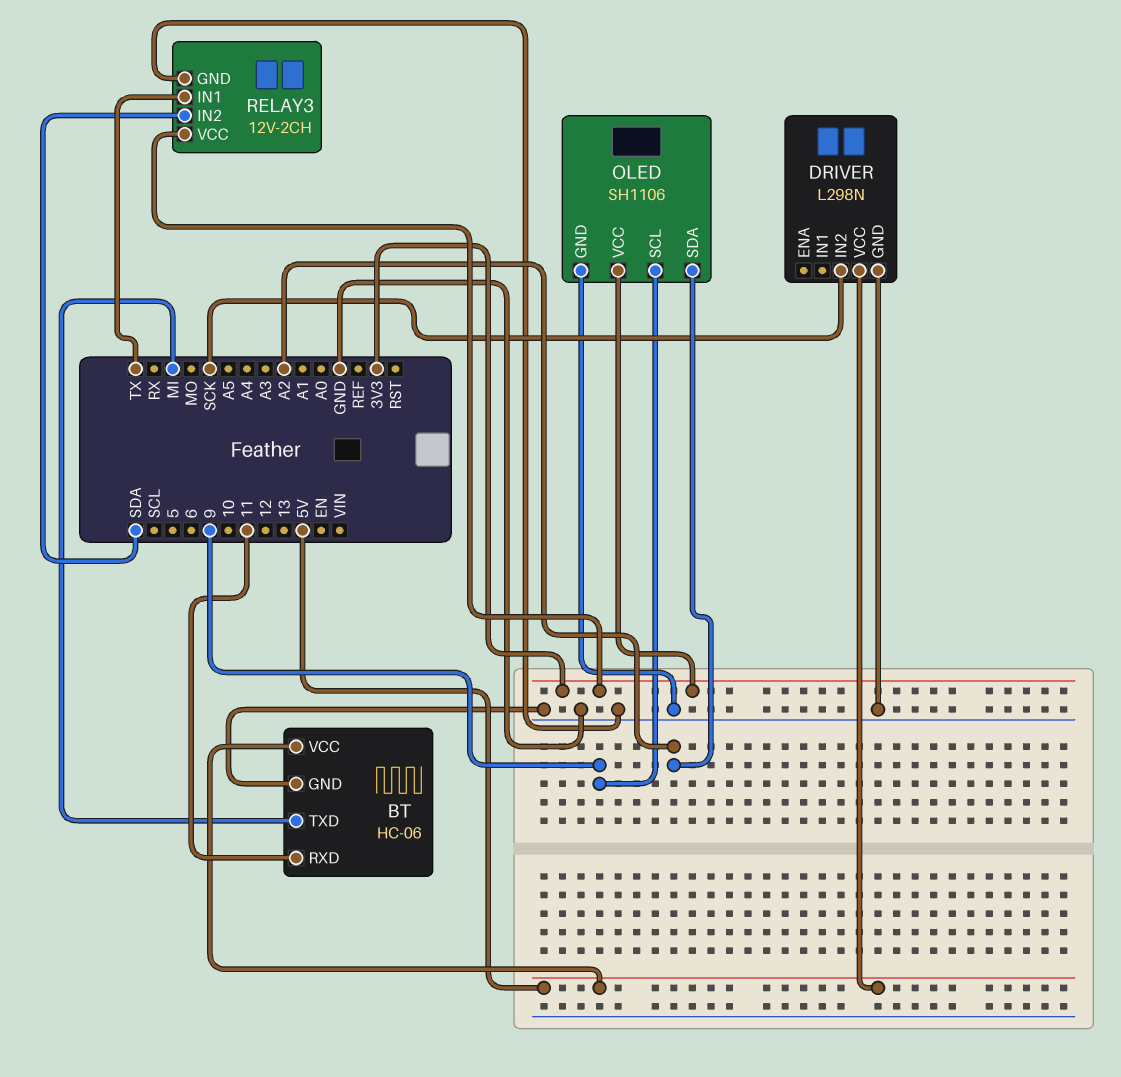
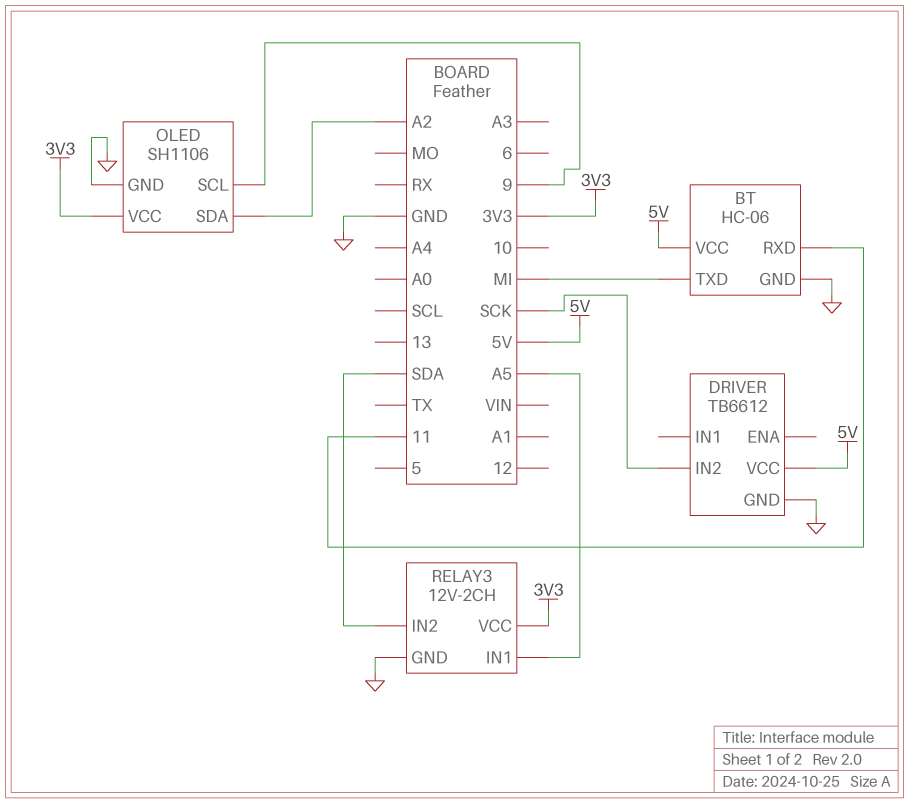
DRIVER: L298N -> TB6612
RELAY3 pin IN1: TX -> A5

